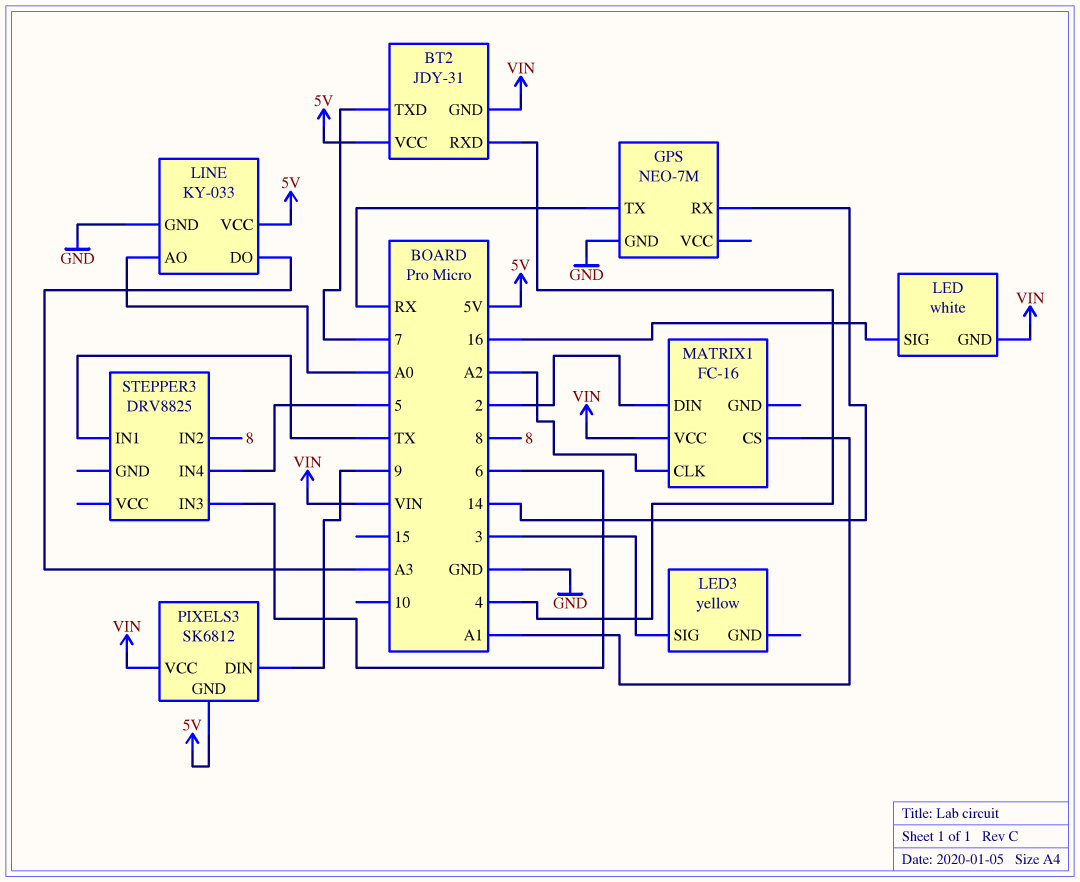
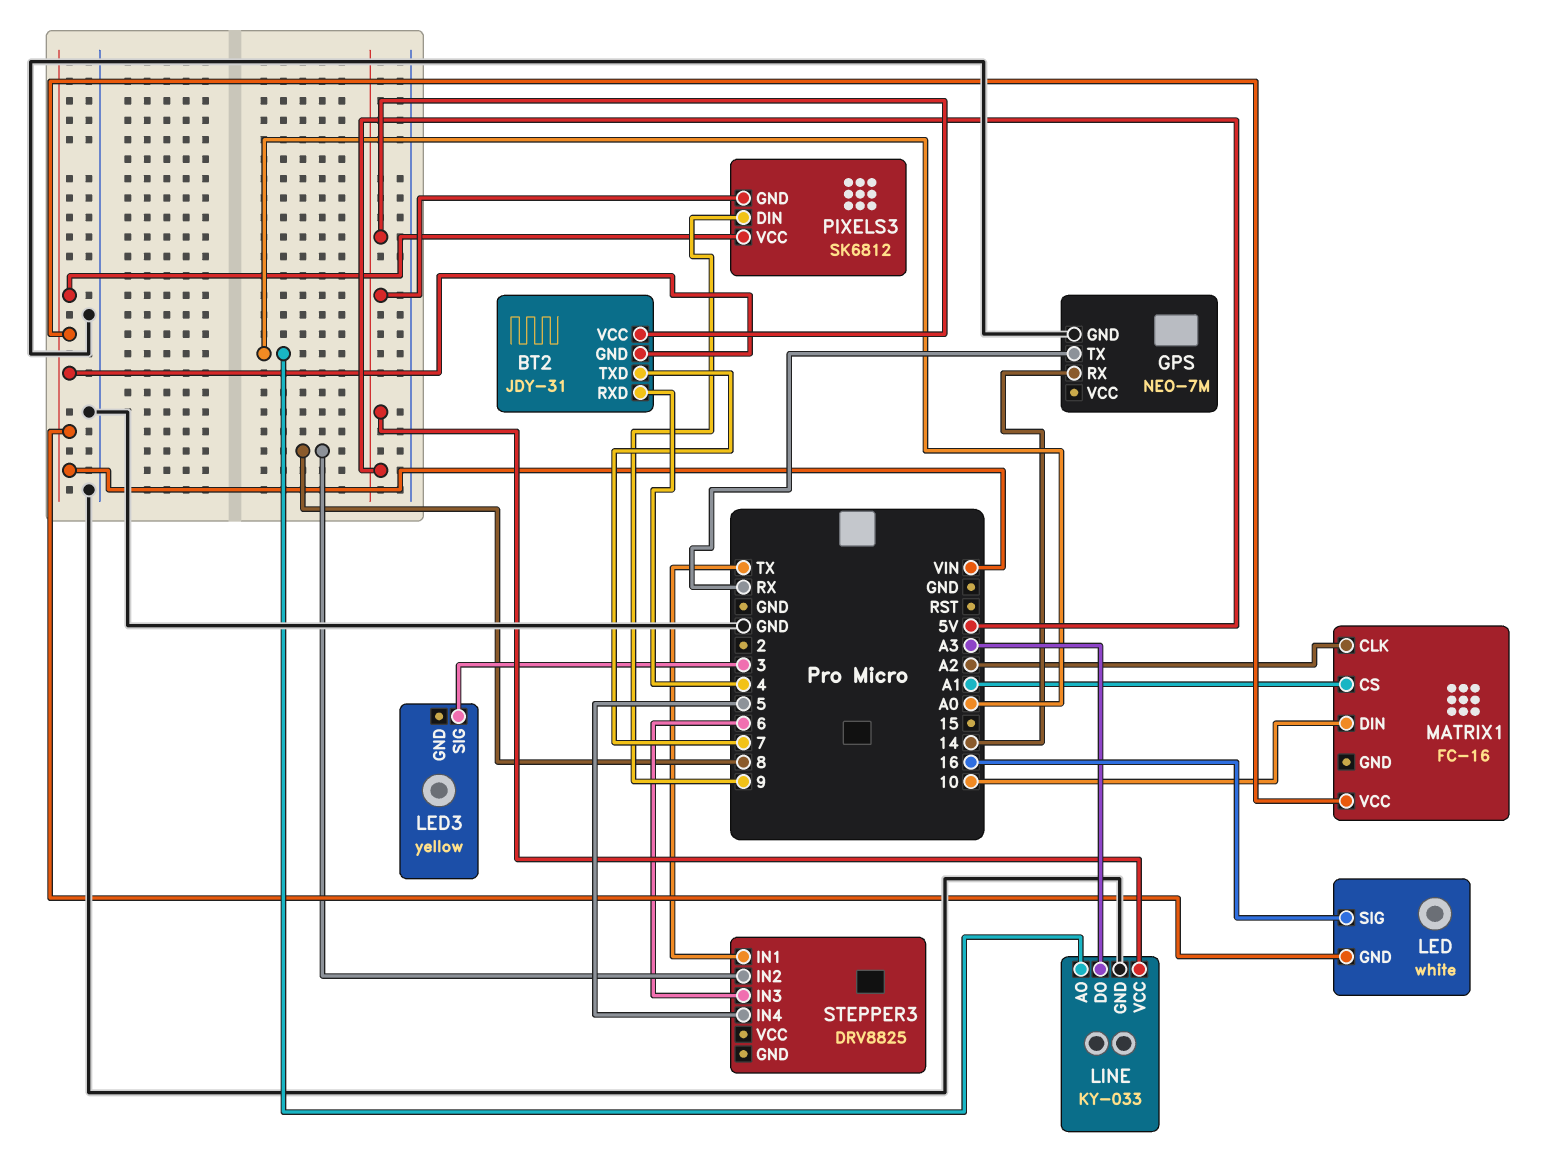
MATRIX1 pin DIN: 2 -> 10

